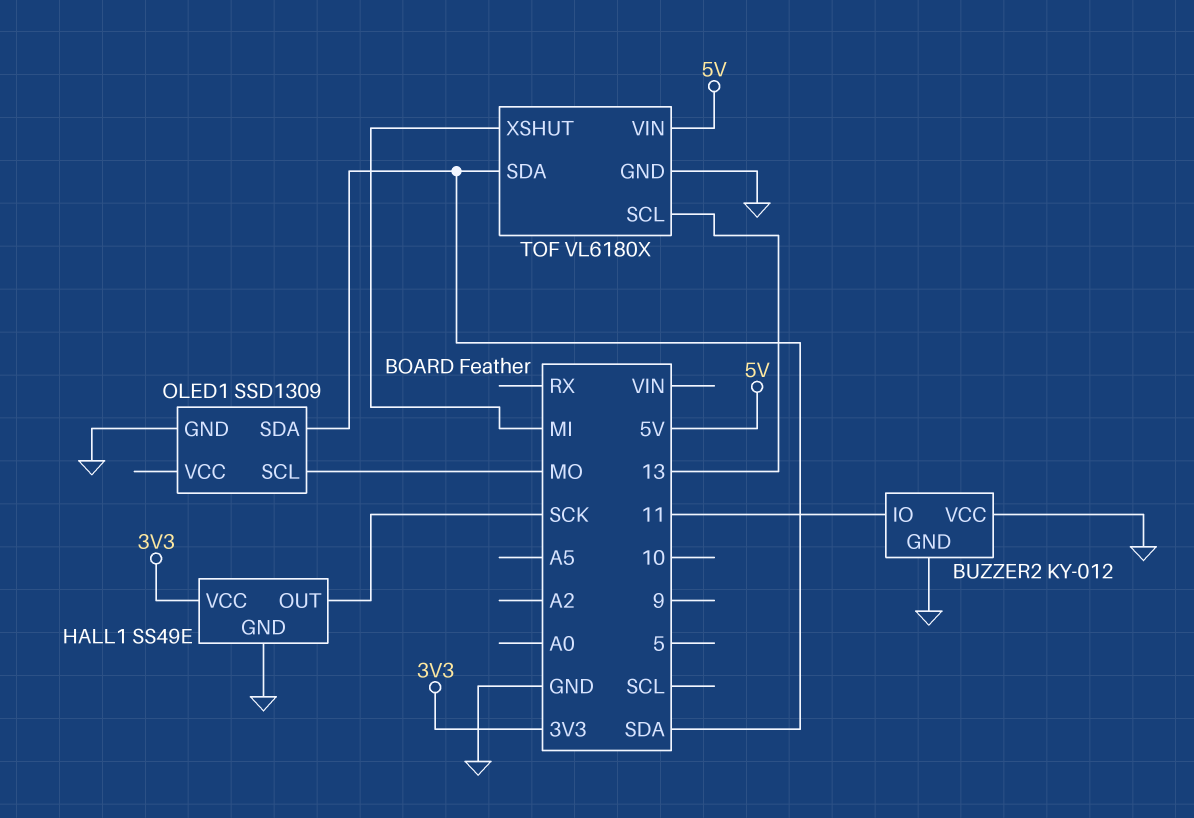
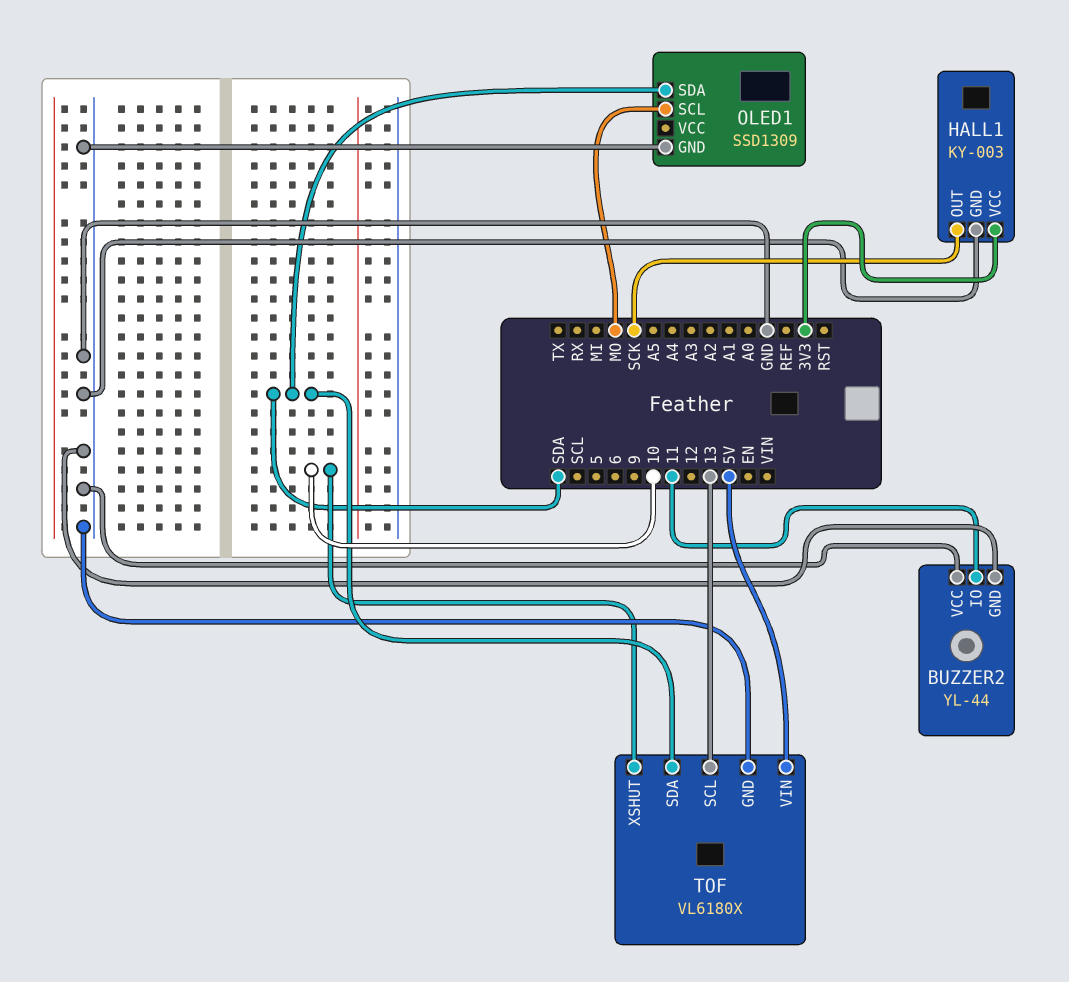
BUZZER2: KY-012 -> YL-44
HALL1: SS49E -> KY-003
TOF pin XSHUT: MI -> 10

